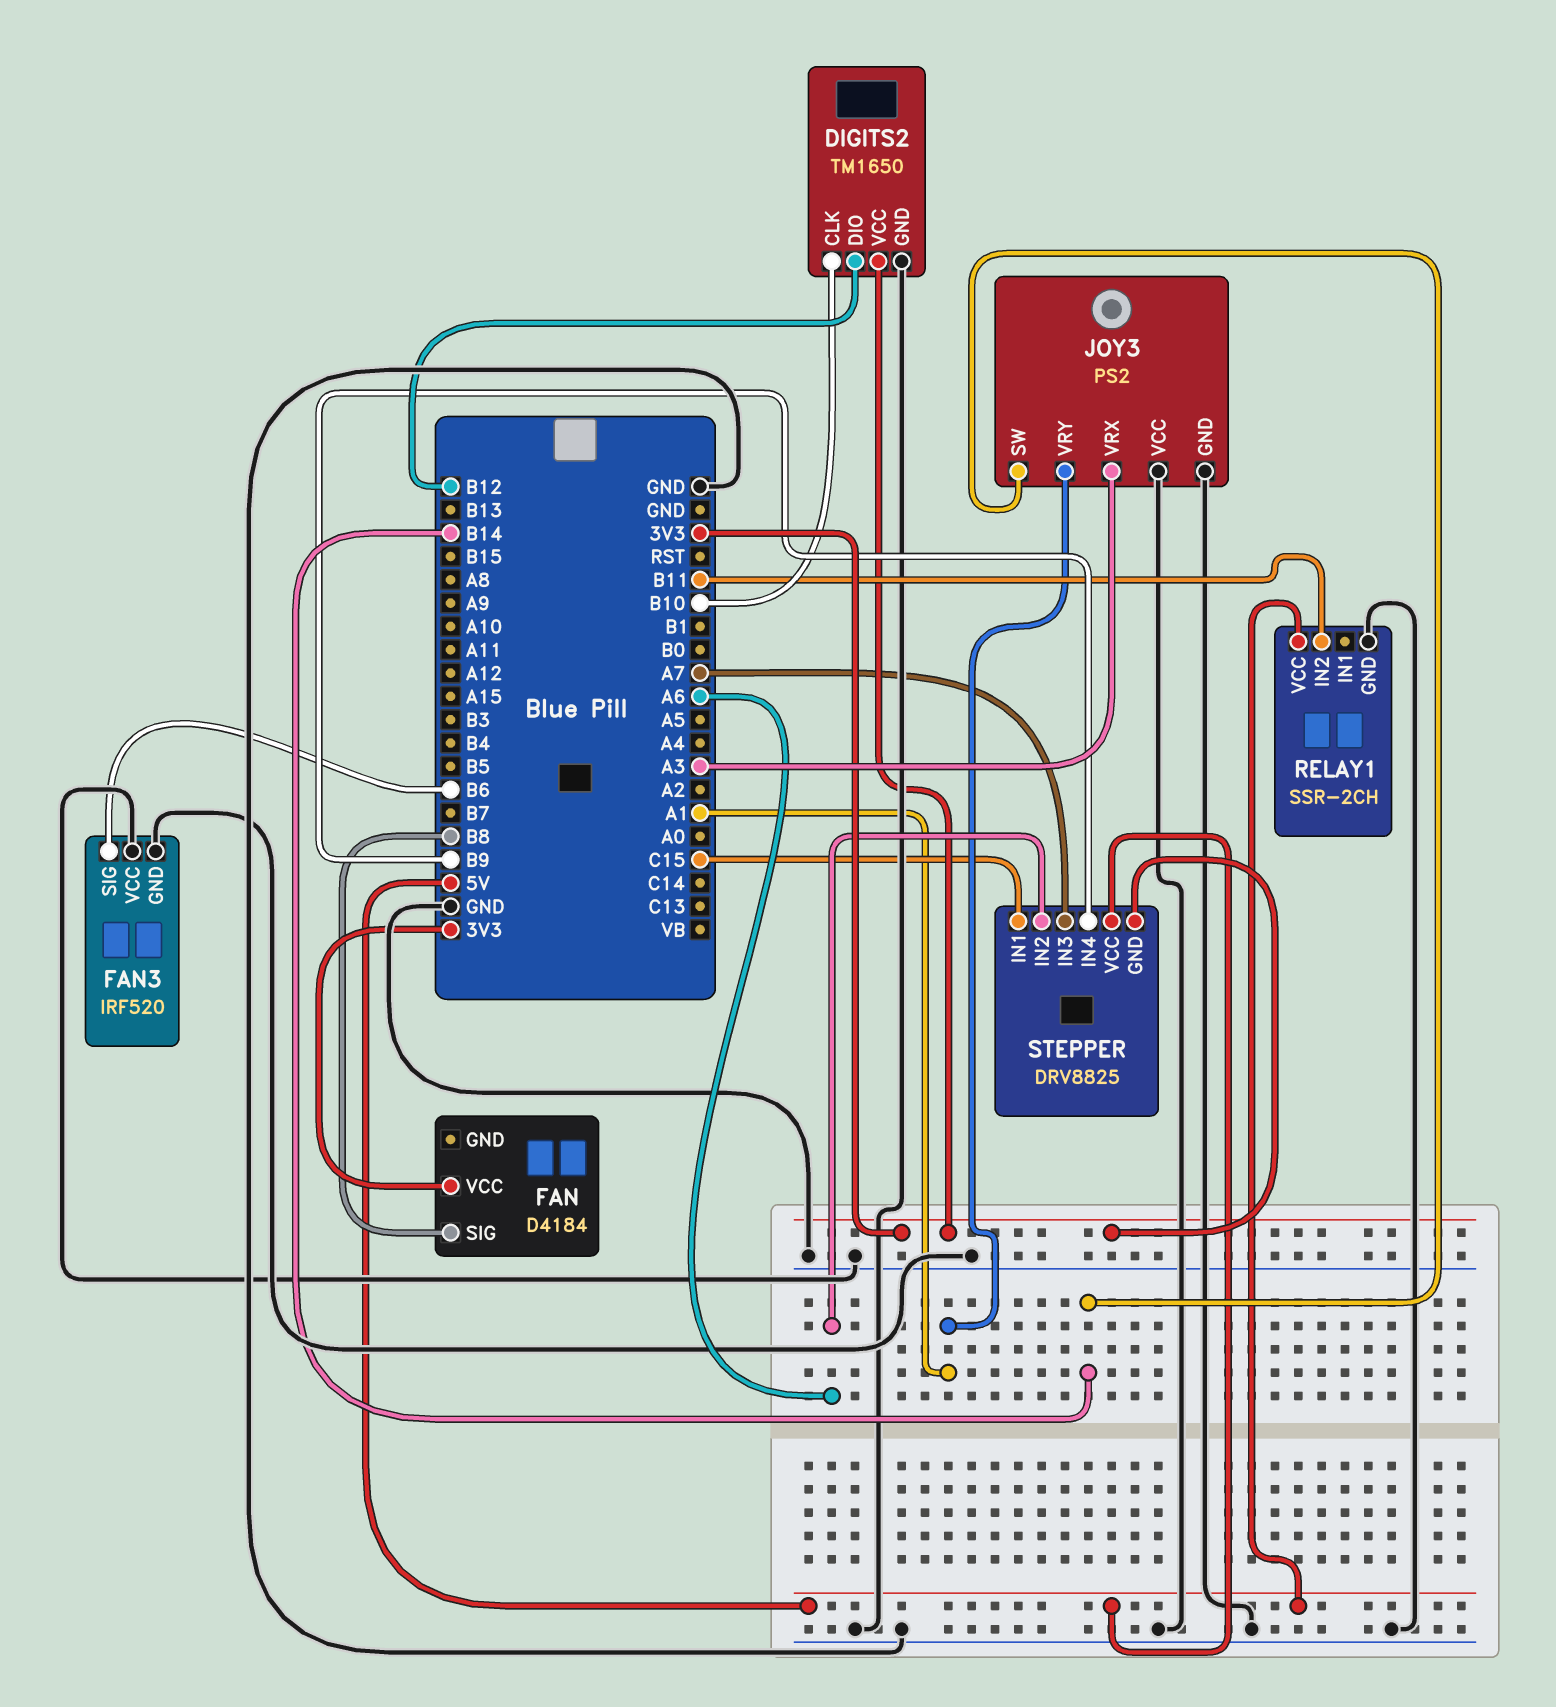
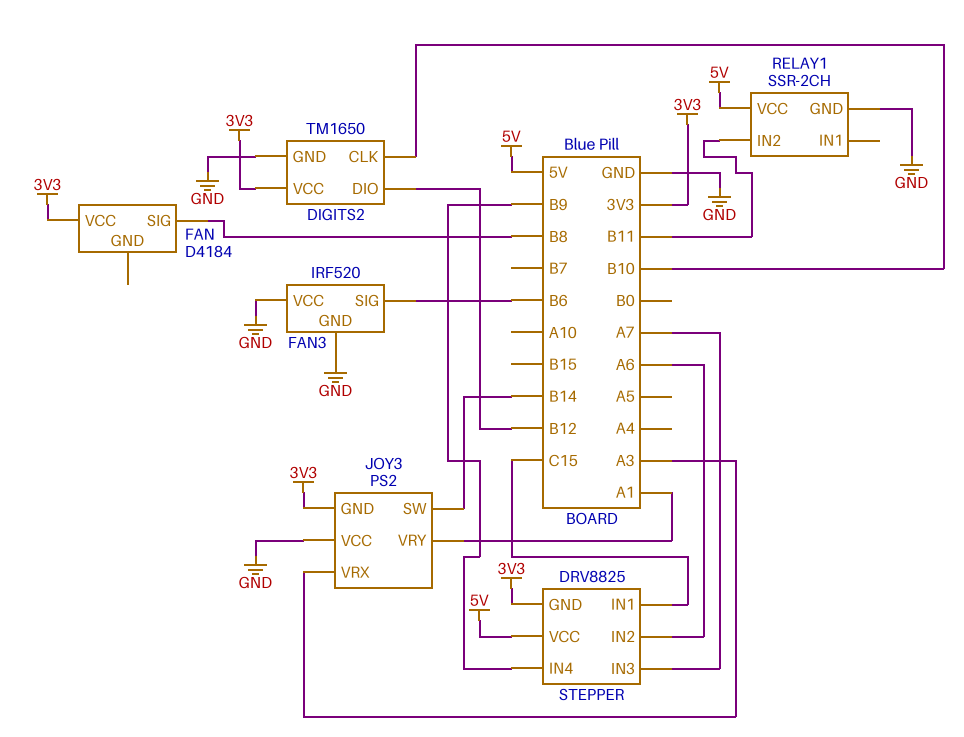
JOY3 pin GND: GND -> 3V3

